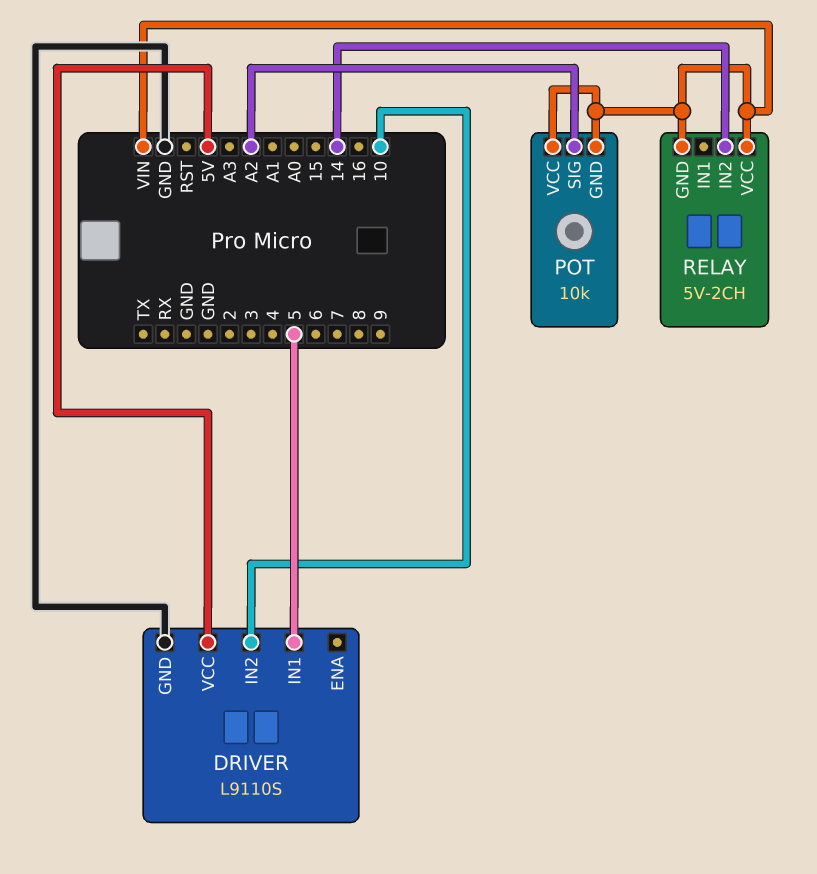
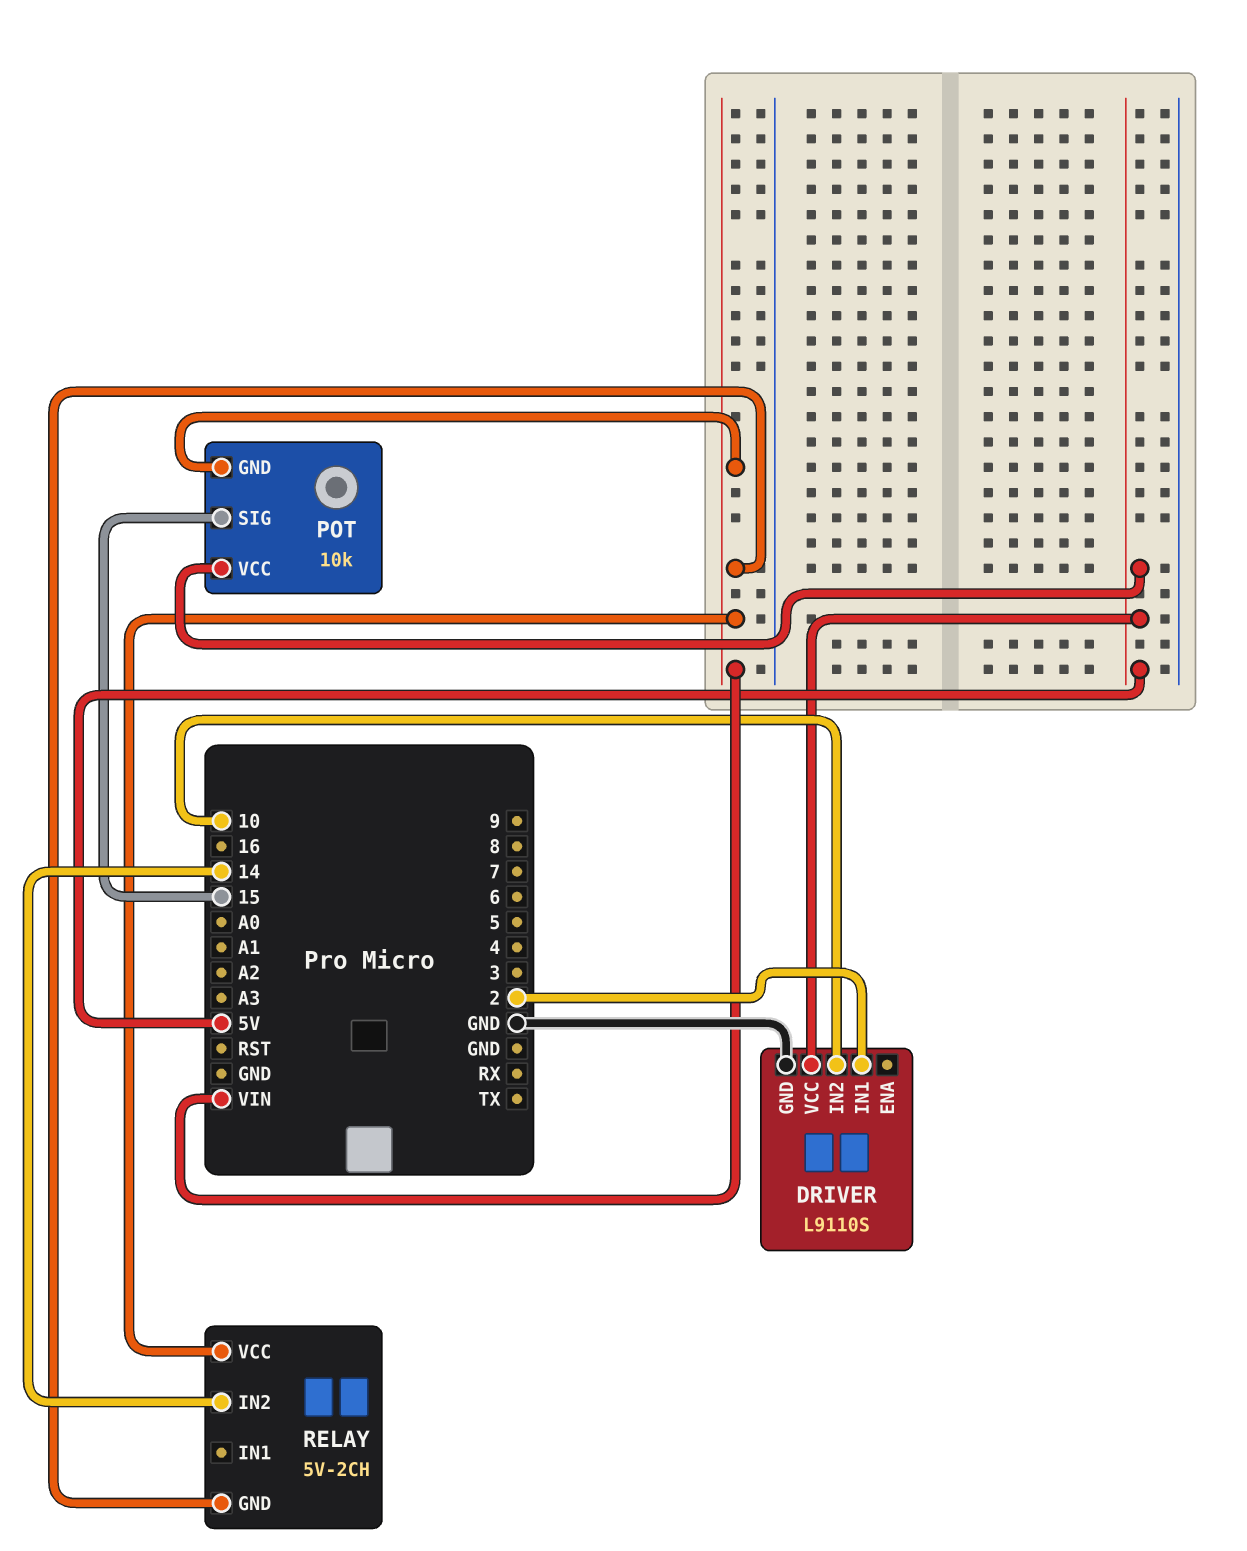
DRIVER pin IN1: 5 -> 2
POT pin SIG: A2 -> 15
POT pin VCC: VIN -> 5V

